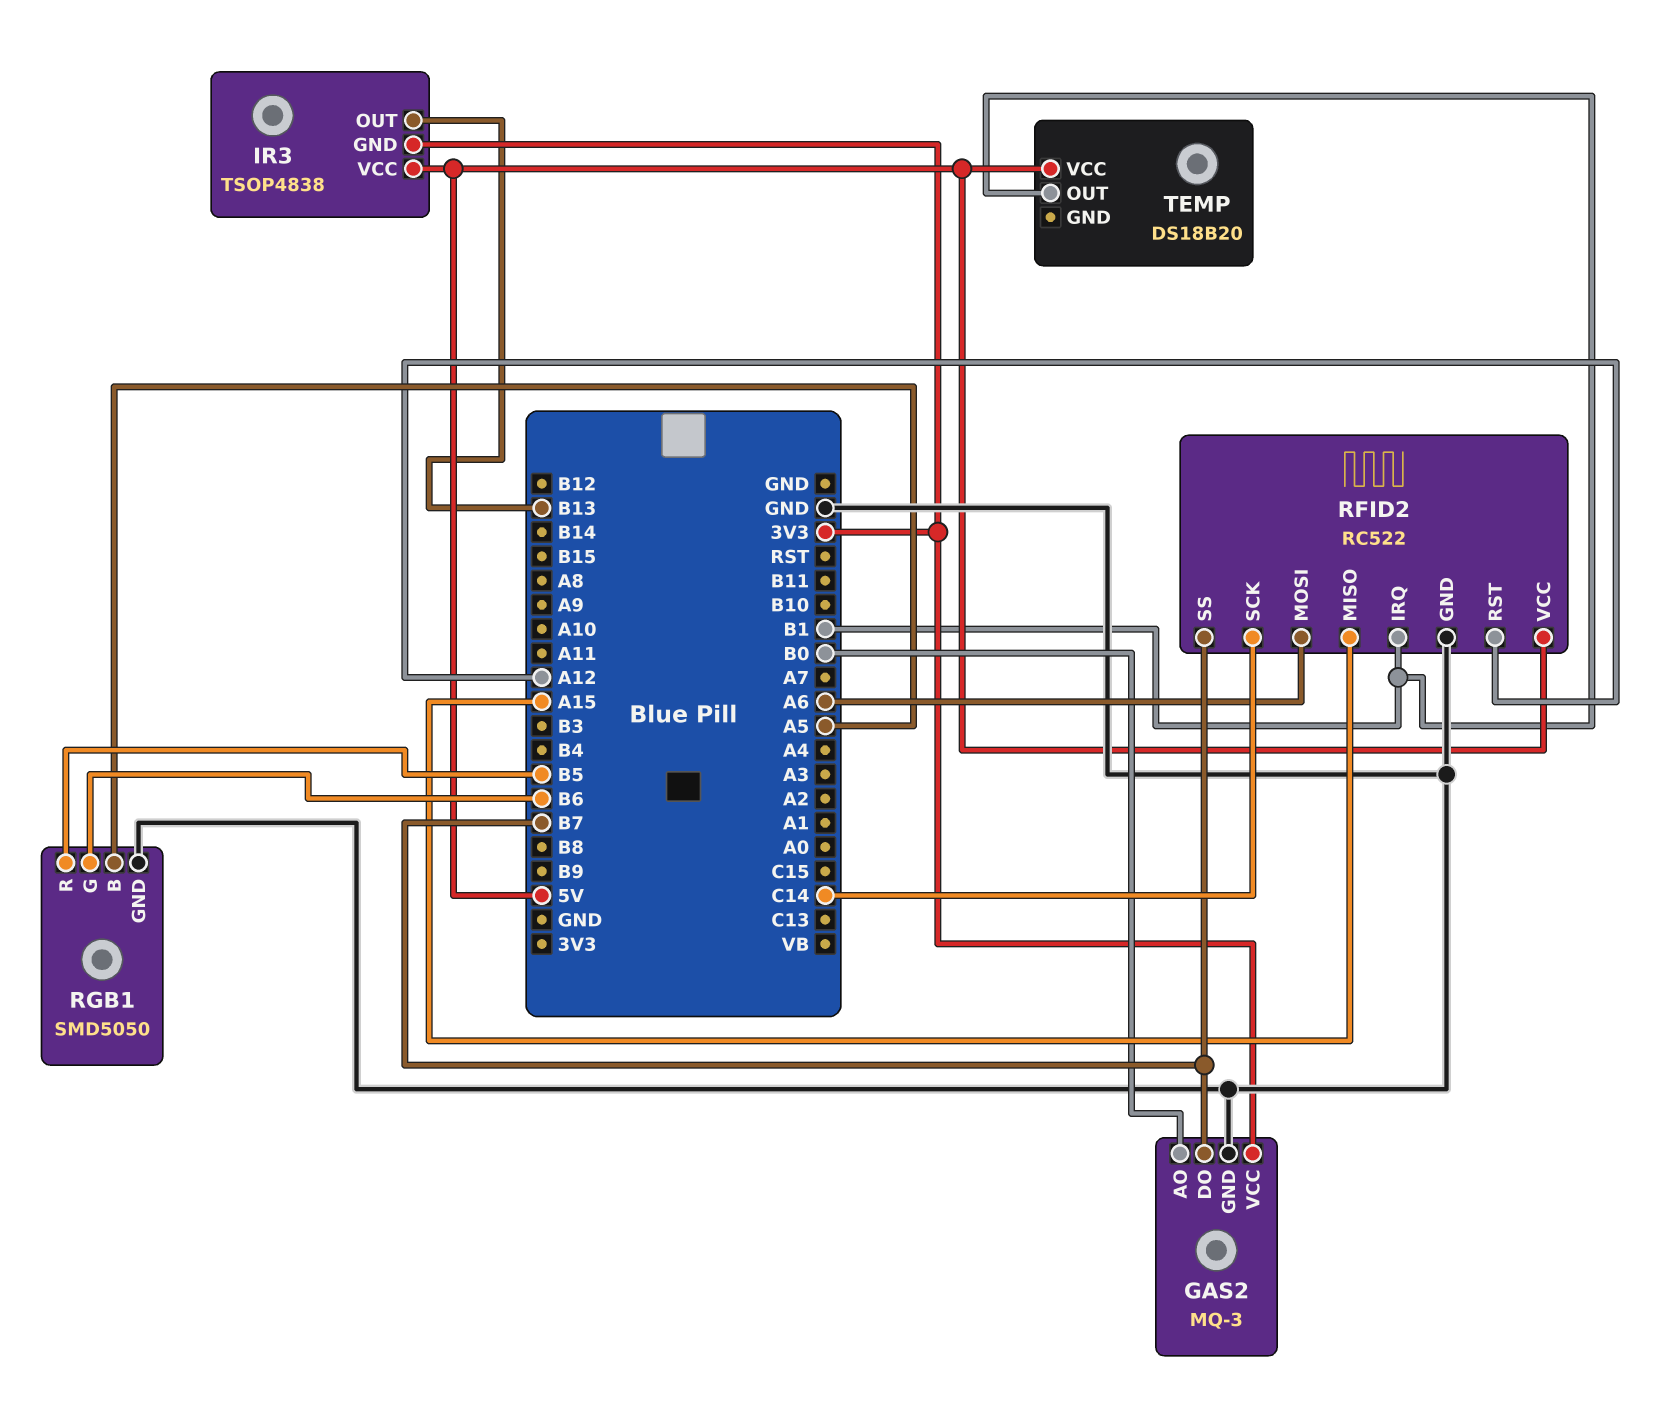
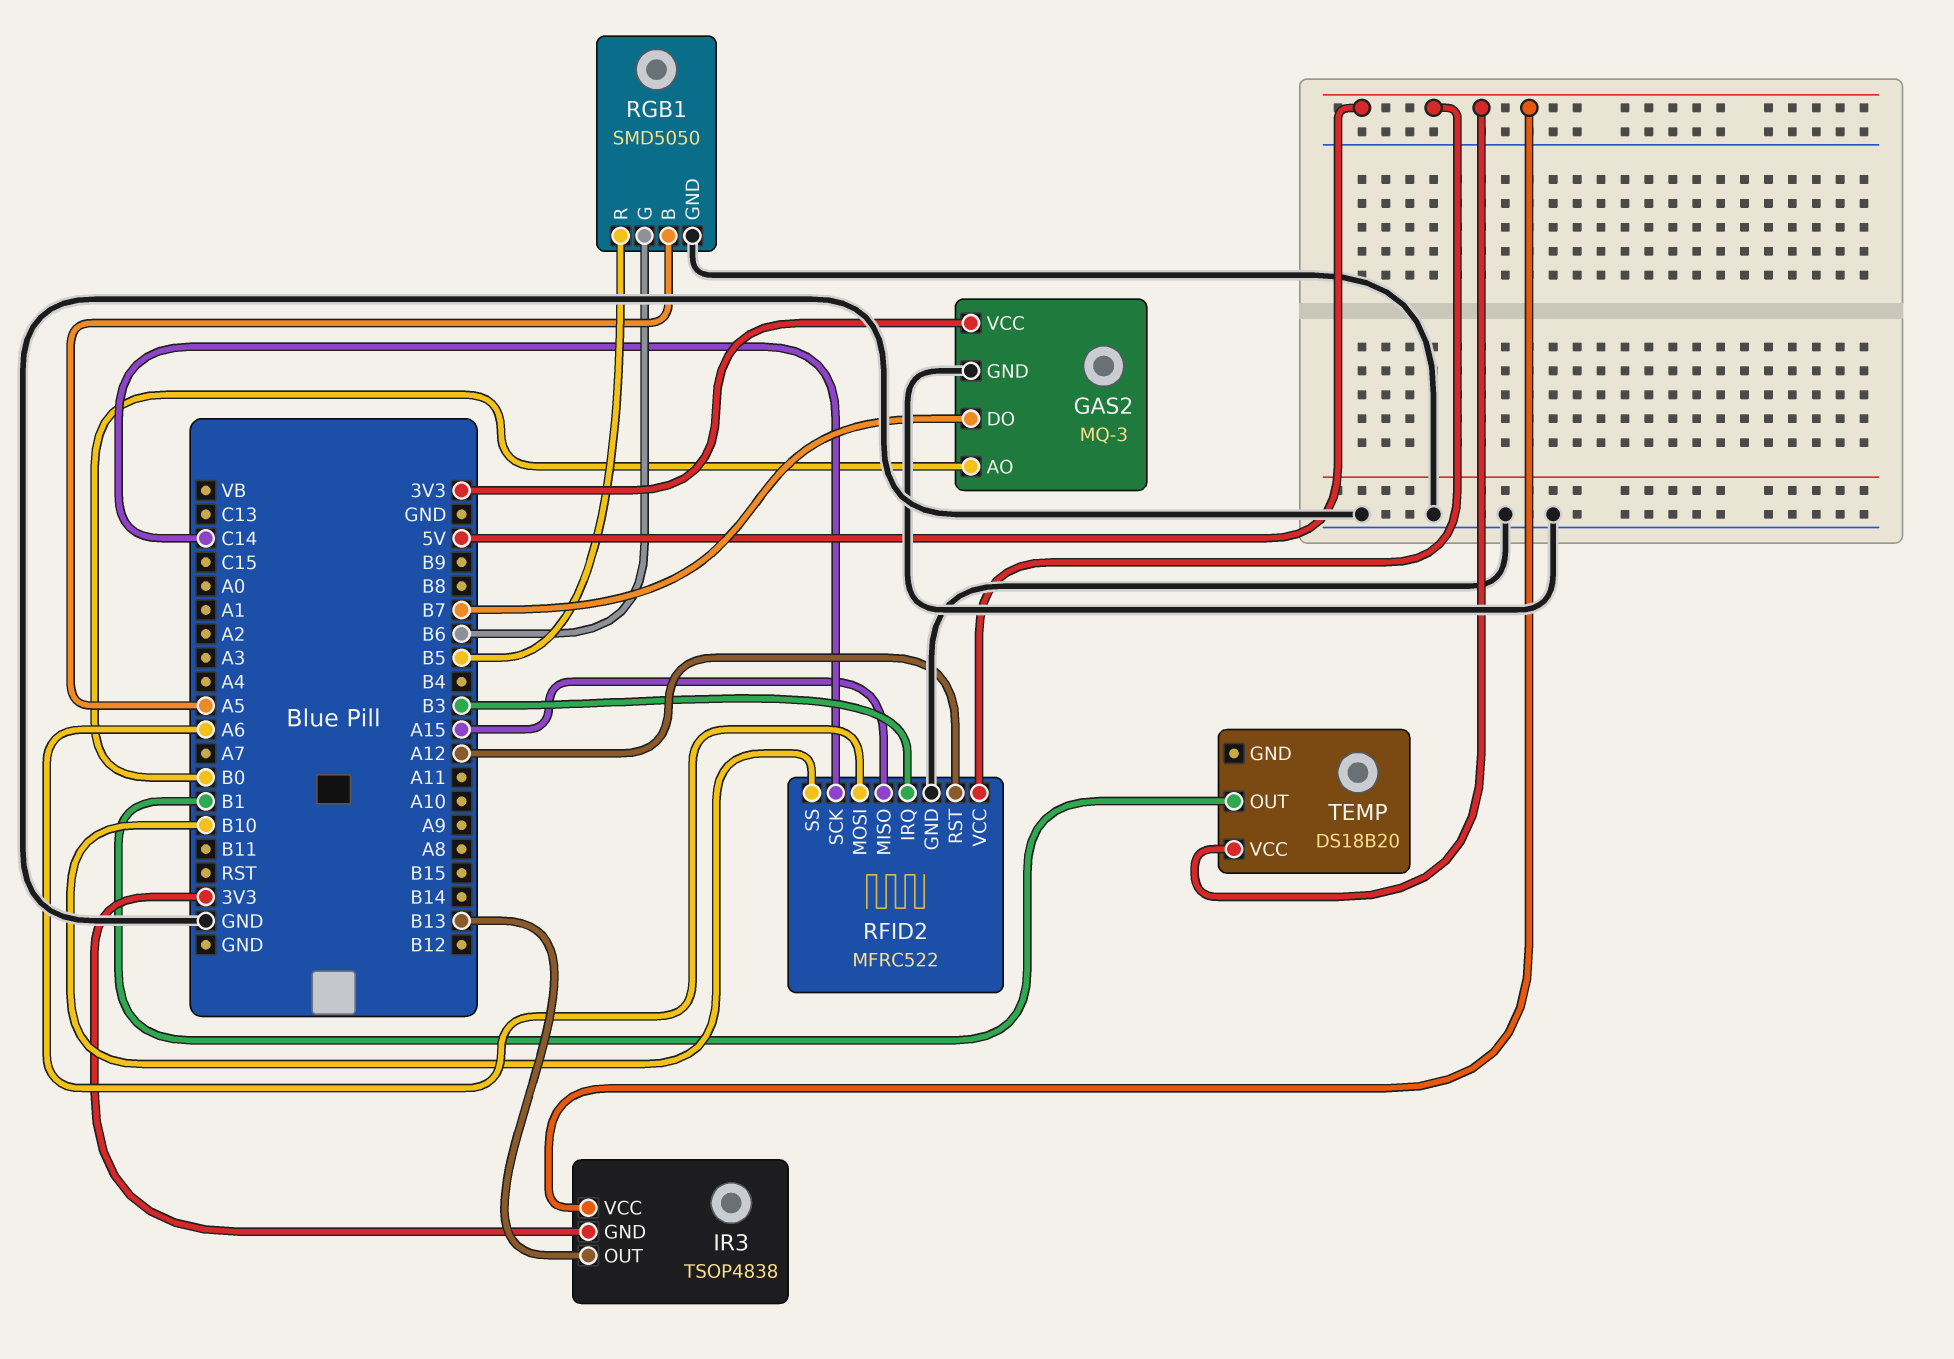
RFID2: RC522 -> MFRC522
RFID2 pin IRQ: B1 -> B3
RFID2 pin SS: B7 -> B10

